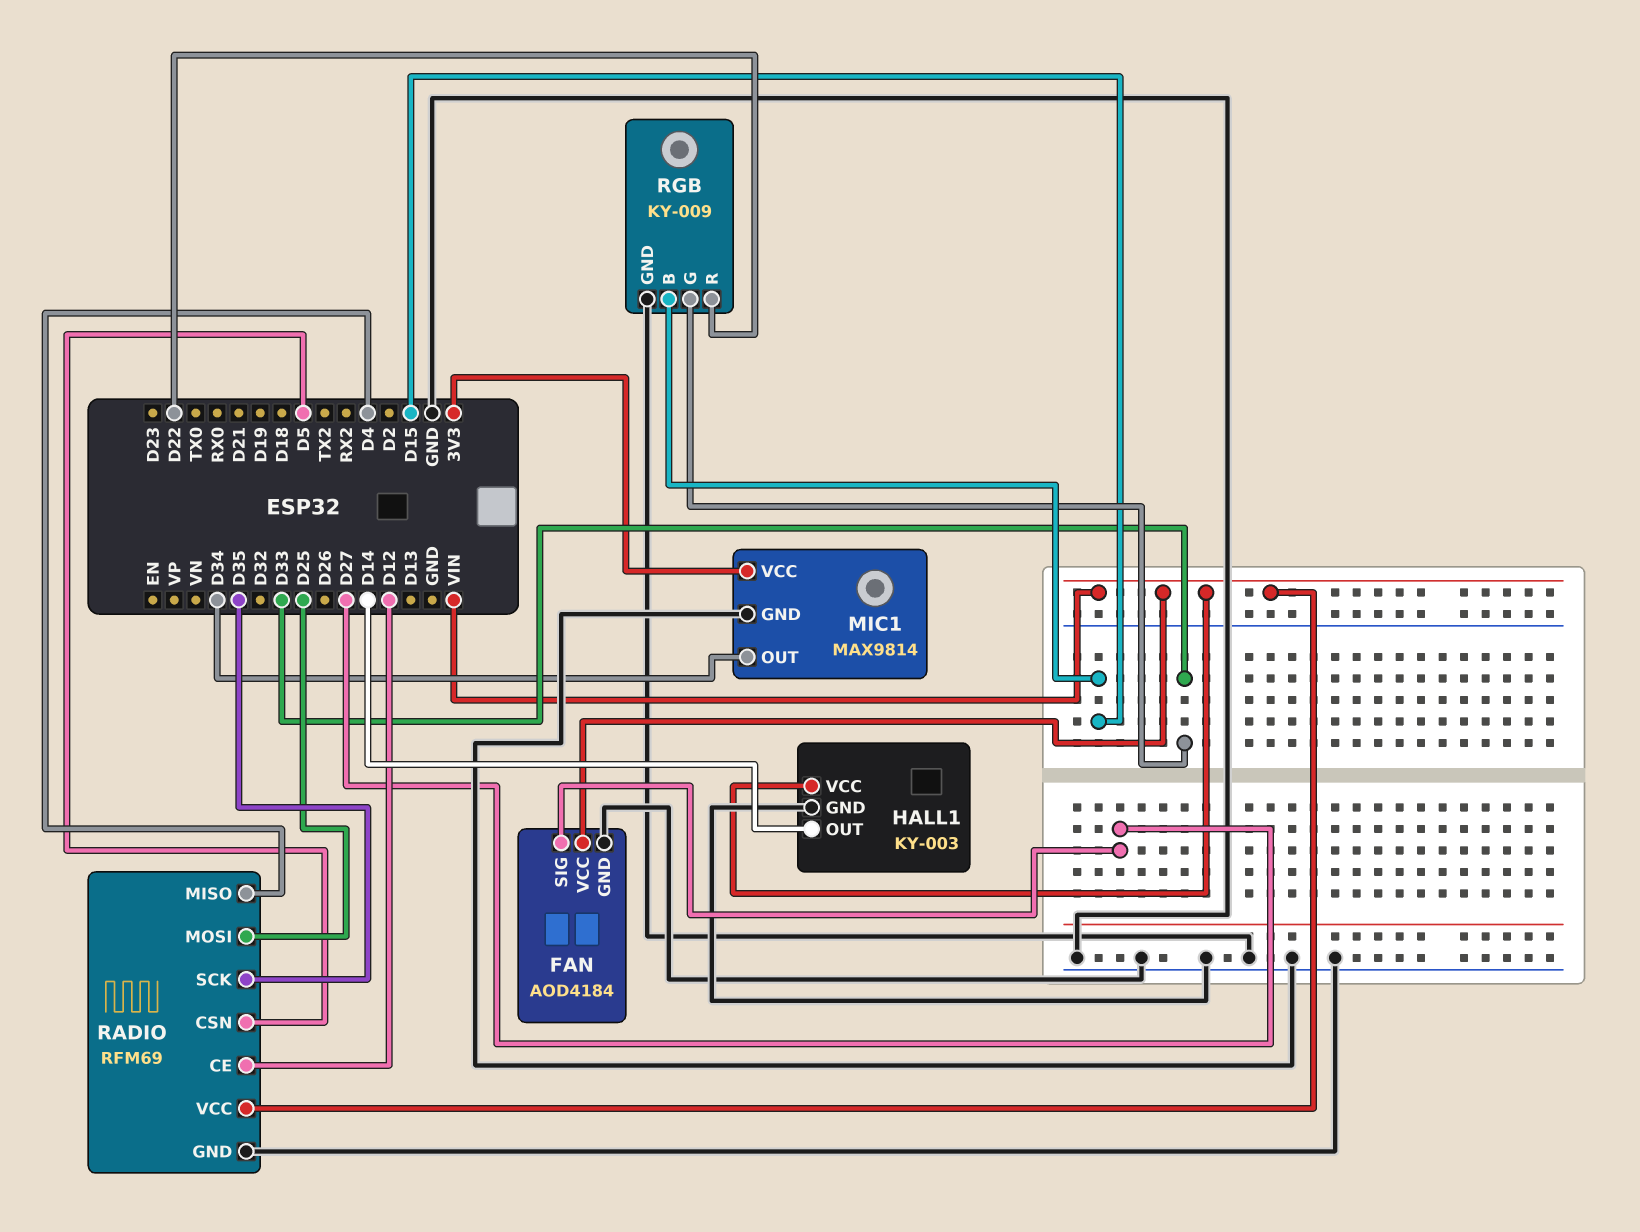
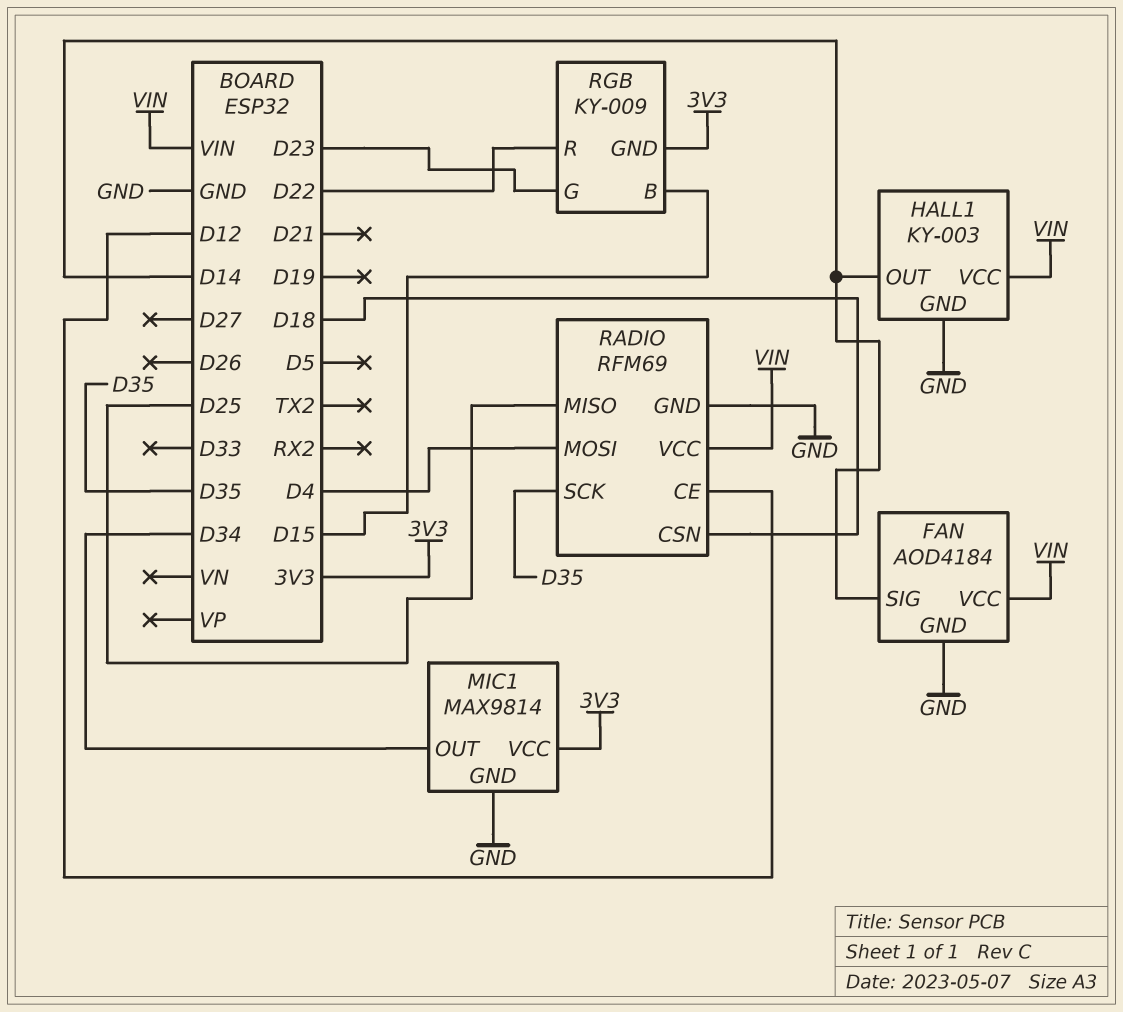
FAN pin SIG: D27 -> D14
RADIO pin CSN: D5 -> D18
RADIO pin MISO: D4 -> D25
RADIO pin MOSI: D25 -> D4
RGB pin G: D33 -> D23
RGB pin GND: GND -> 3V3

